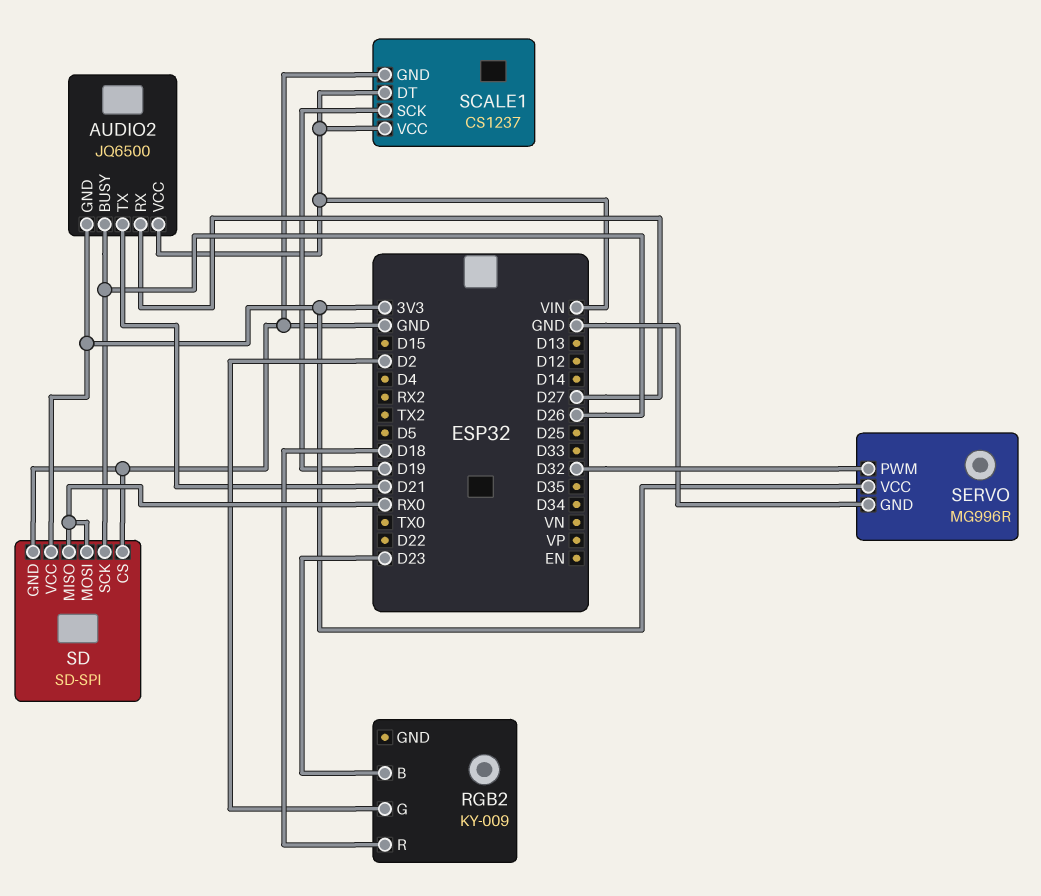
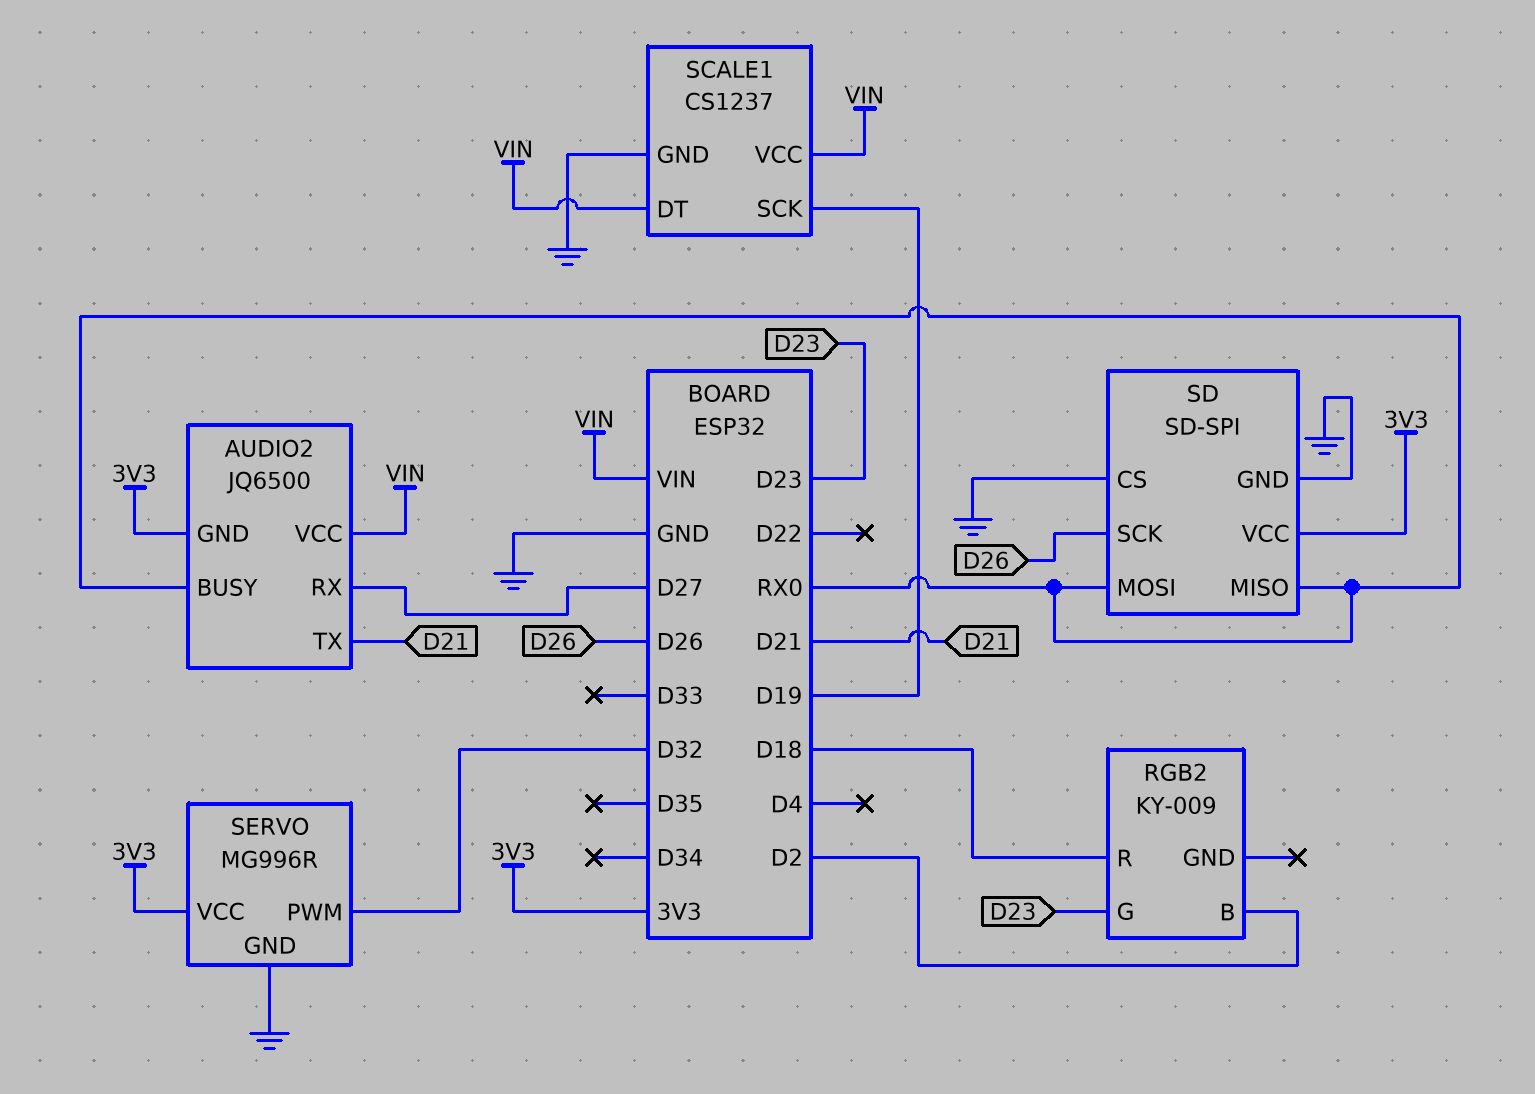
AUDIO2 pin BUSY: D26 -> RX0
RGB2 pin B: D23 -> D2
RGB2 pin G: D2 -> D23

